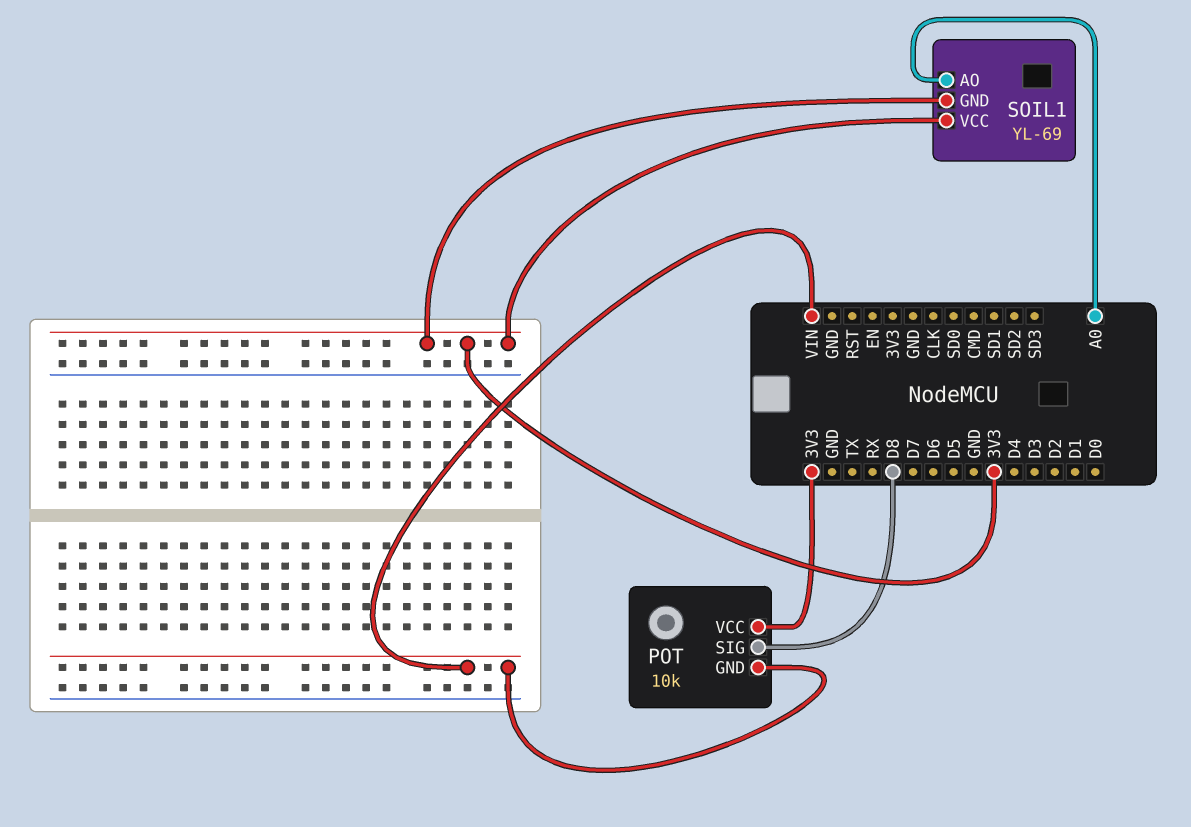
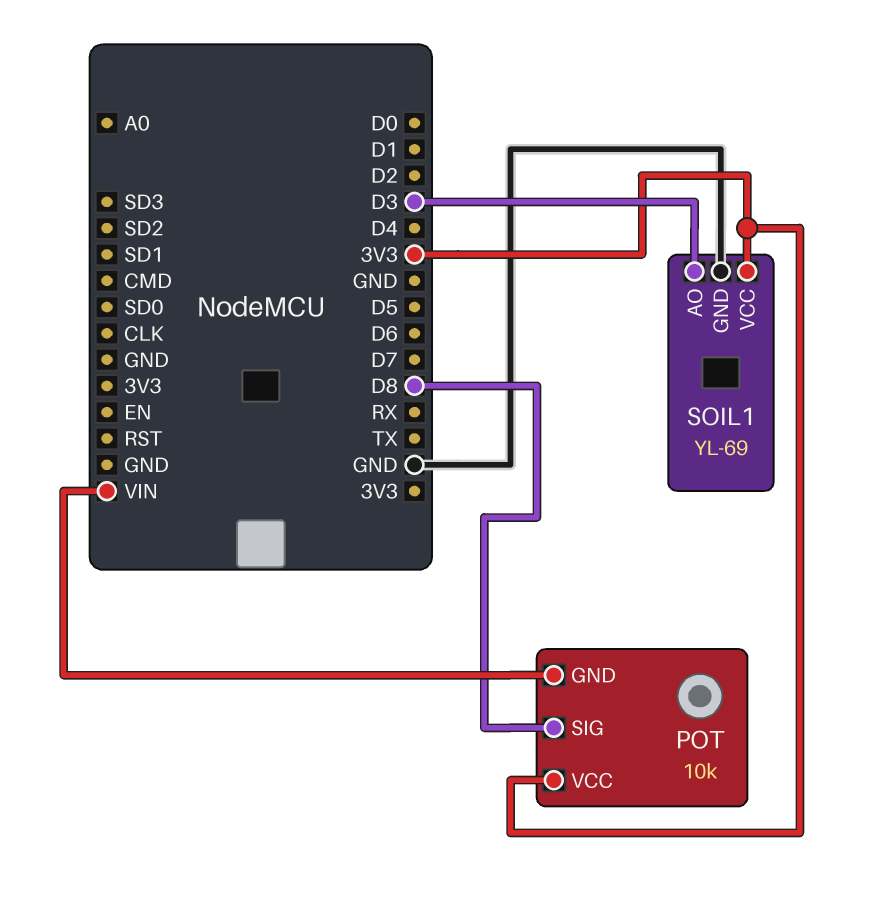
SOIL1 pin AO: A0 -> D3
SOIL1 pin GND: 3V3 -> GND

